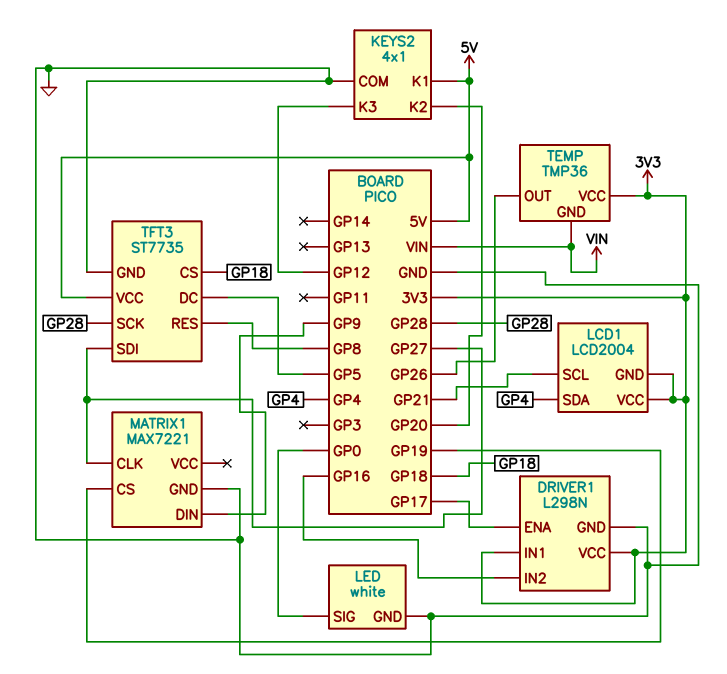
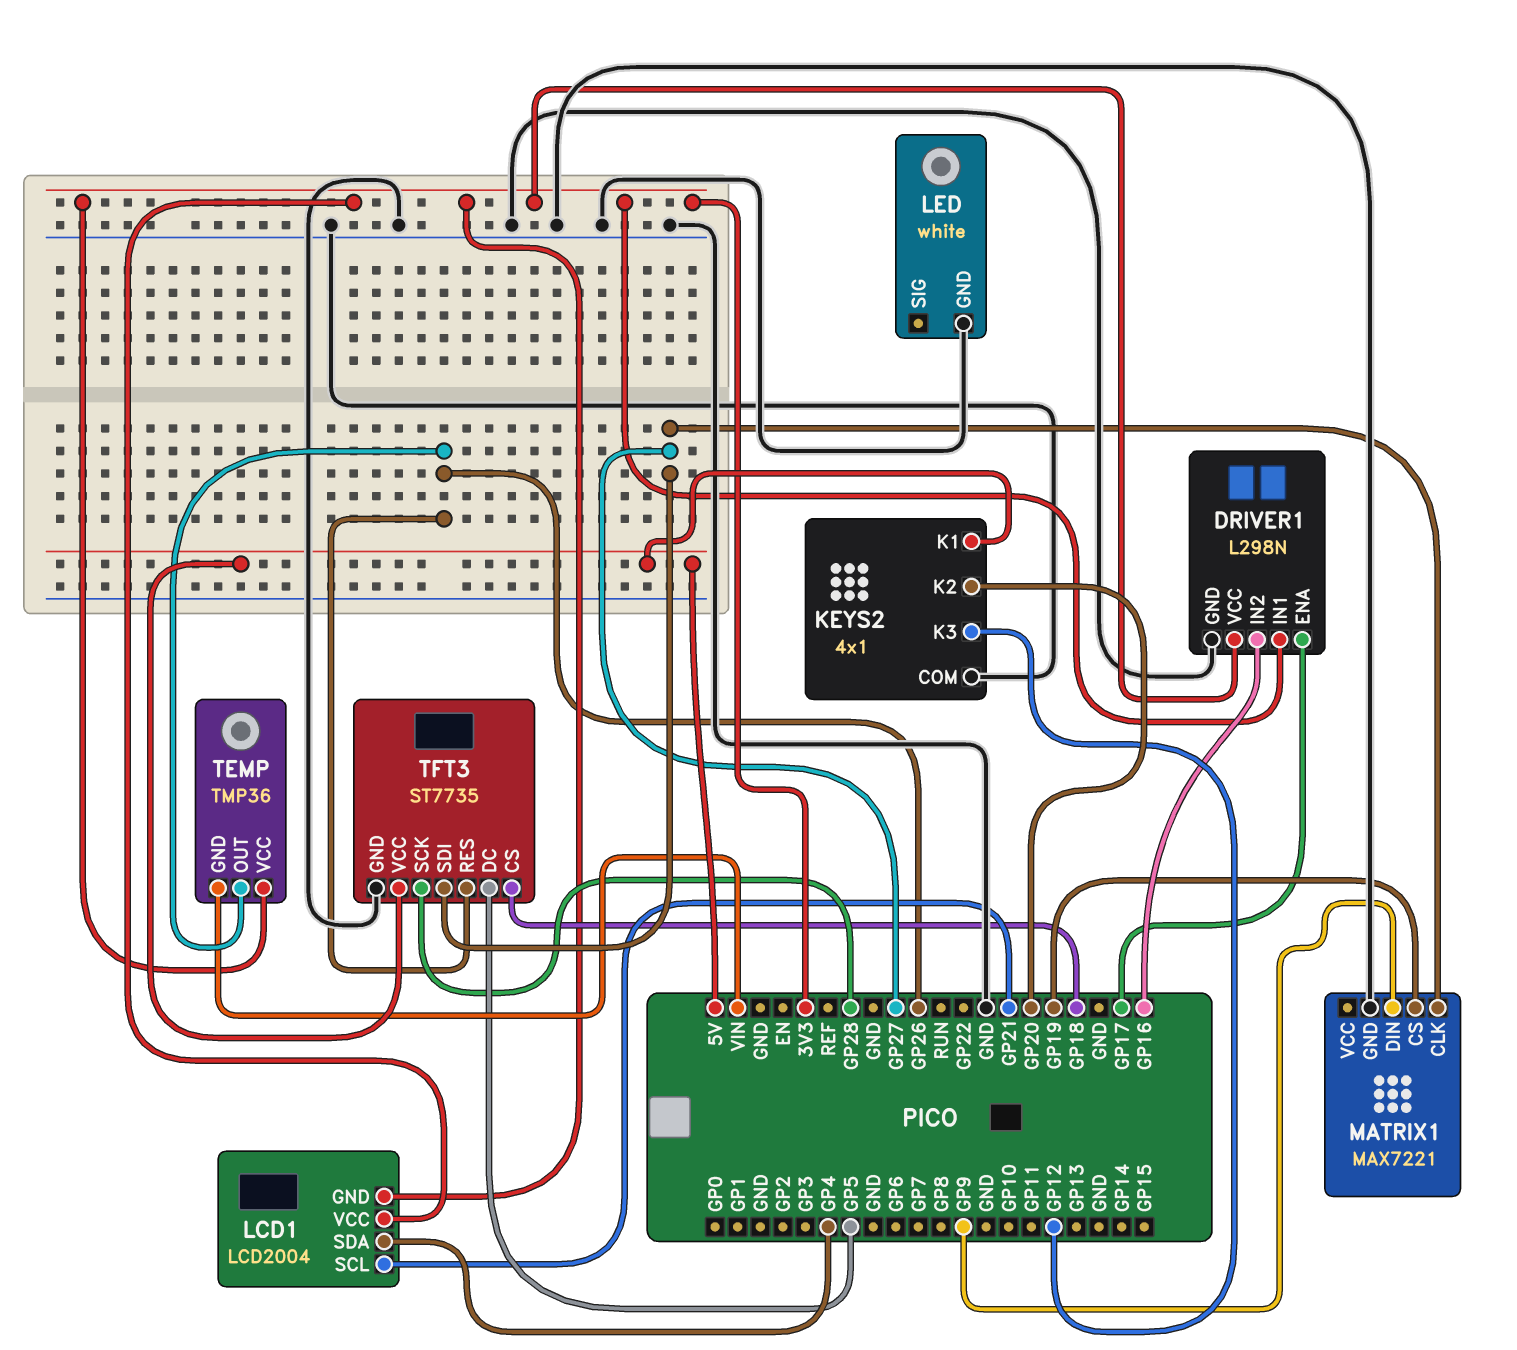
LED pin SIG: GP0 -> none
TFT3 pin RES: GP8 -> GP26

